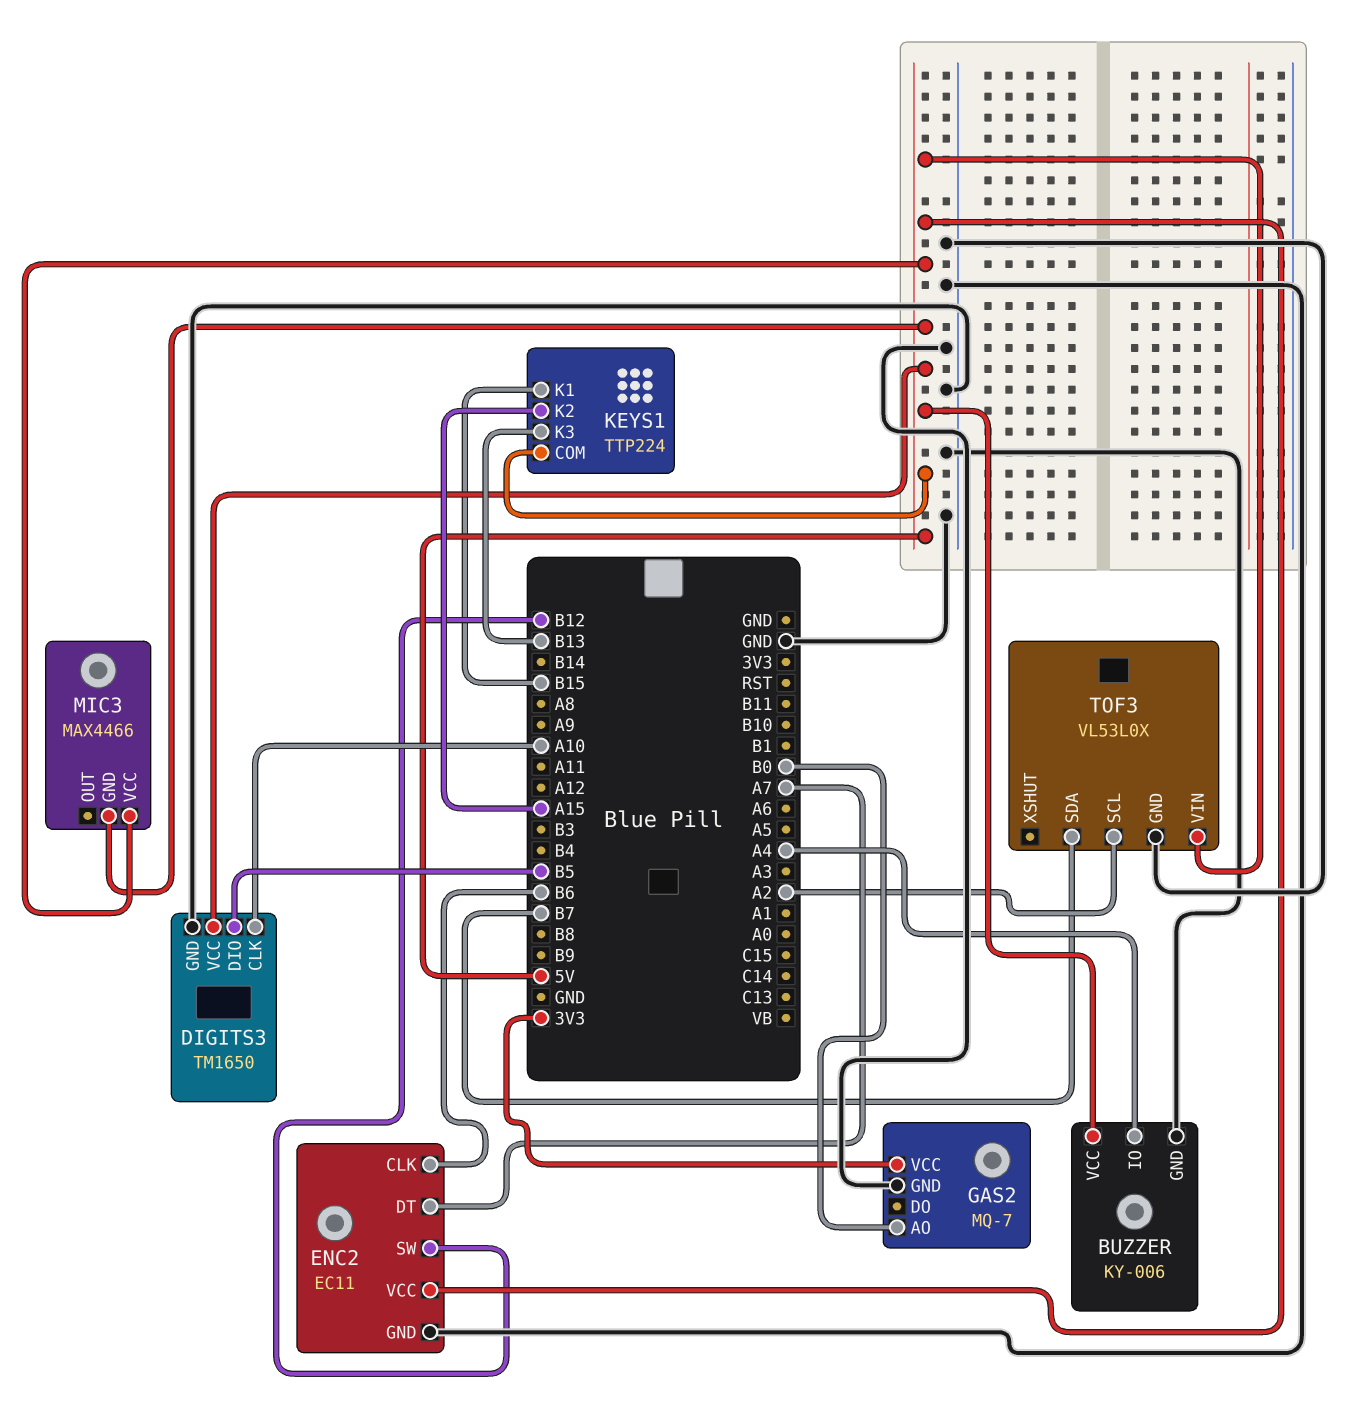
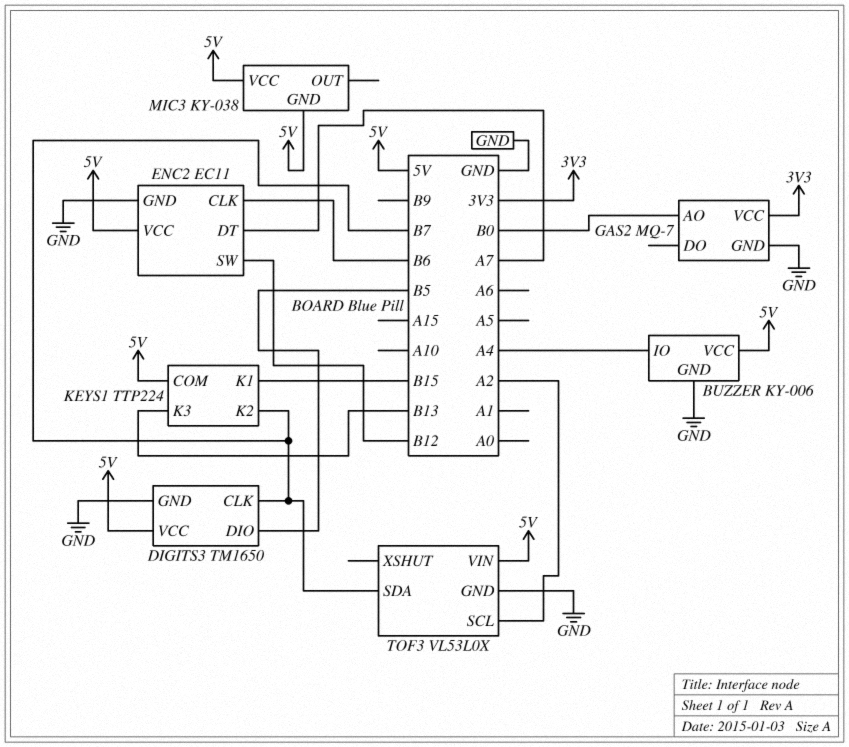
DIGITS3 pin CLK: A10 -> B7
KEYS1 pin K2: A15 -> B7
MIC3: MAX4466 -> KY-038

